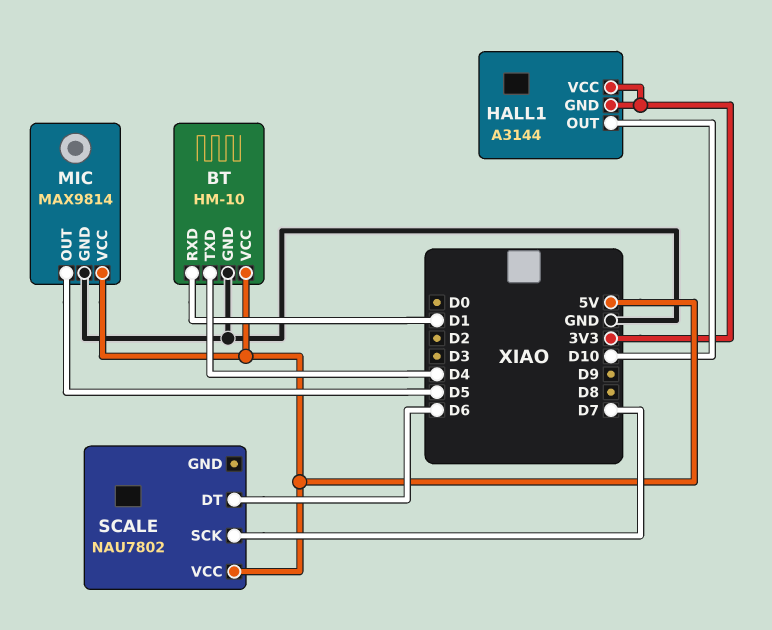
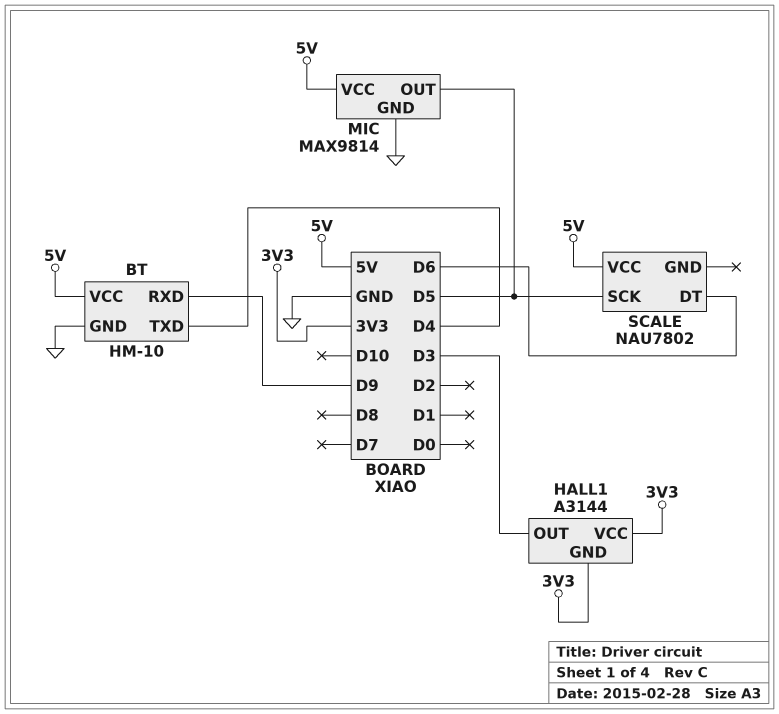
BT pin RXD: D1 -> D9
HALL1 pin OUT: D10 -> D3
SCALE pin SCK: D7 -> D5

